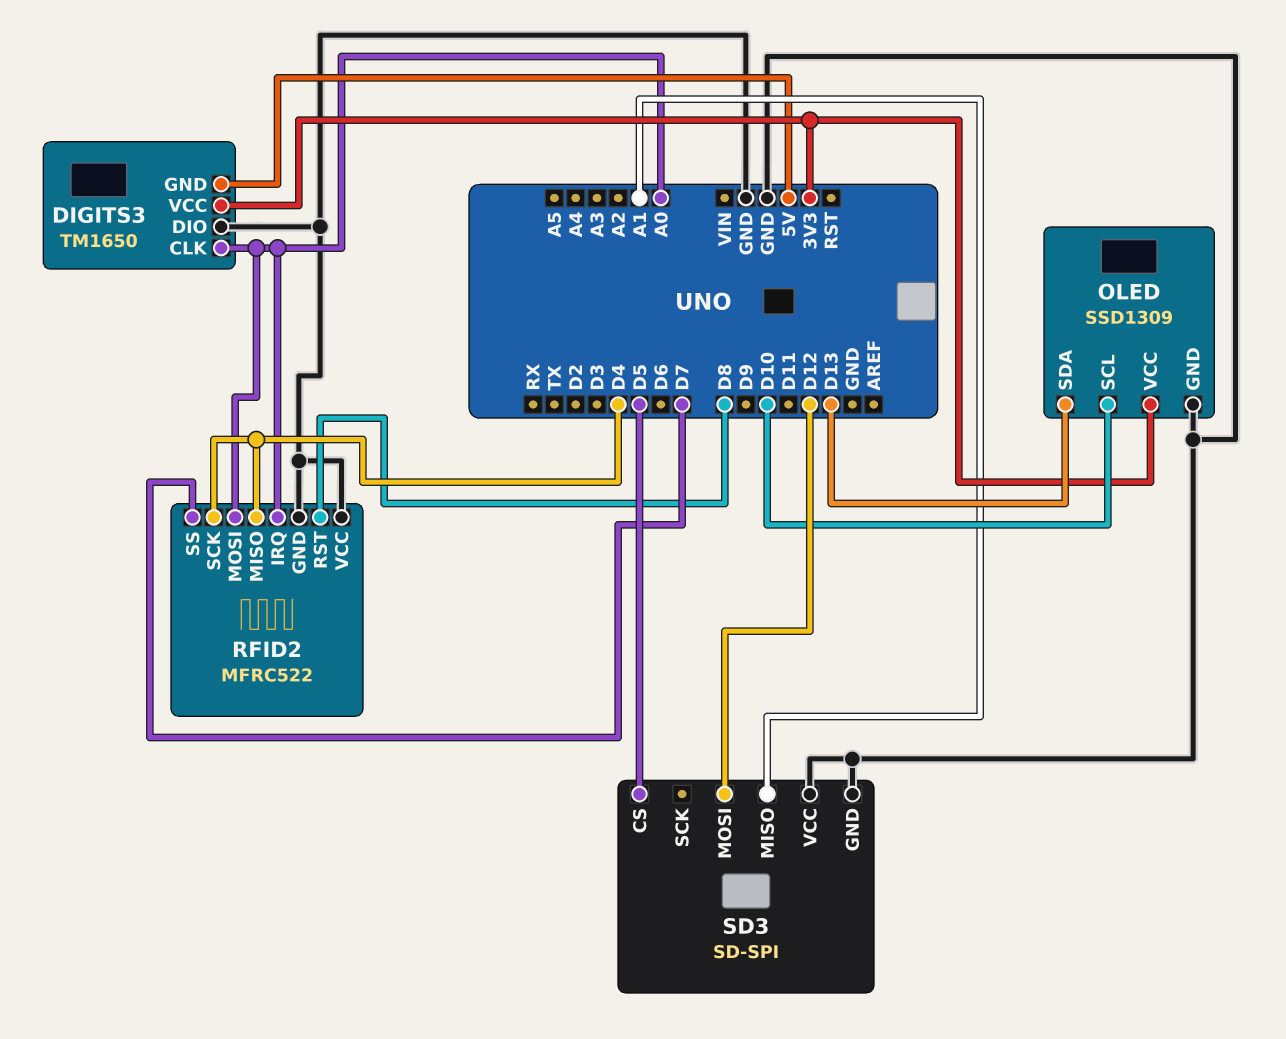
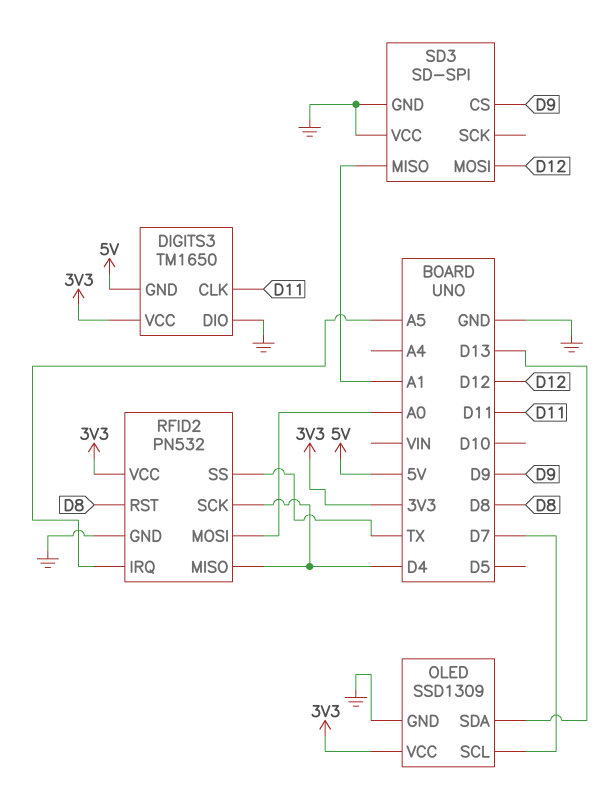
DIGITS3 pin CLK: A0 -> D11
OLED pin SCL: D10 -> D7
RFID2: MFRC522 -> PN532
RFID2 pin IRQ: A0 -> A5
RFID2 pin SS: D7 -> TX
RFID2 pin VCC: GND -> 3V3
SD3 pin CS: D5 -> D9

